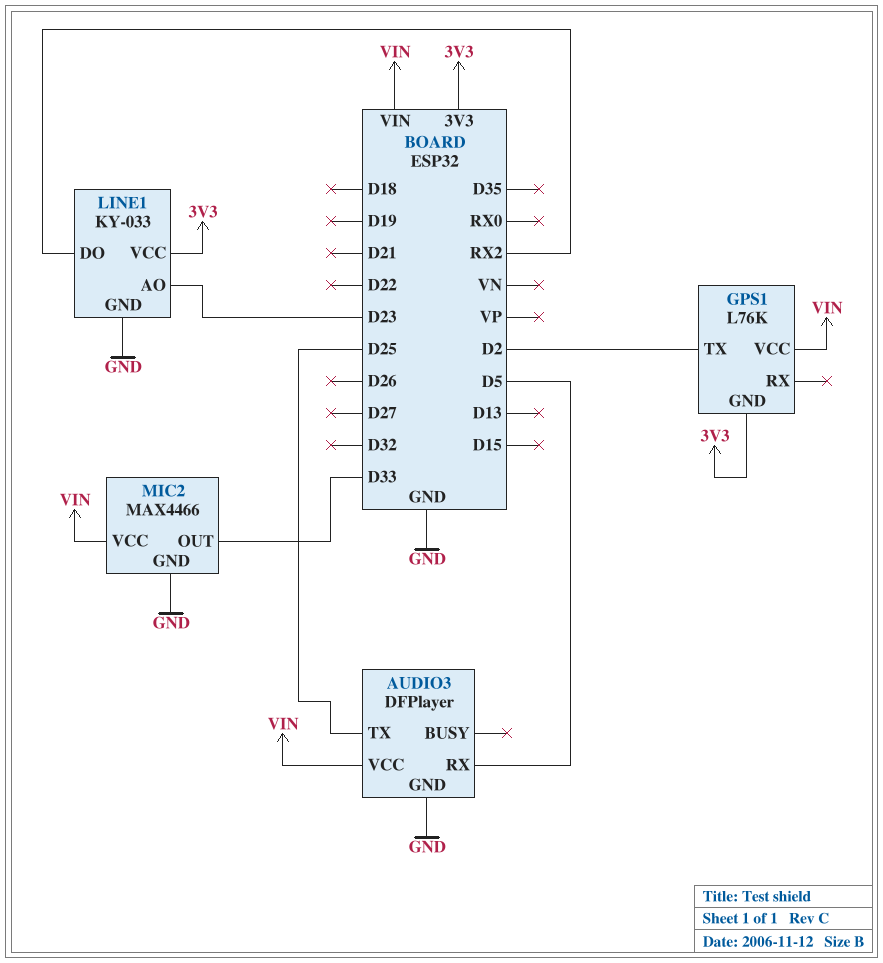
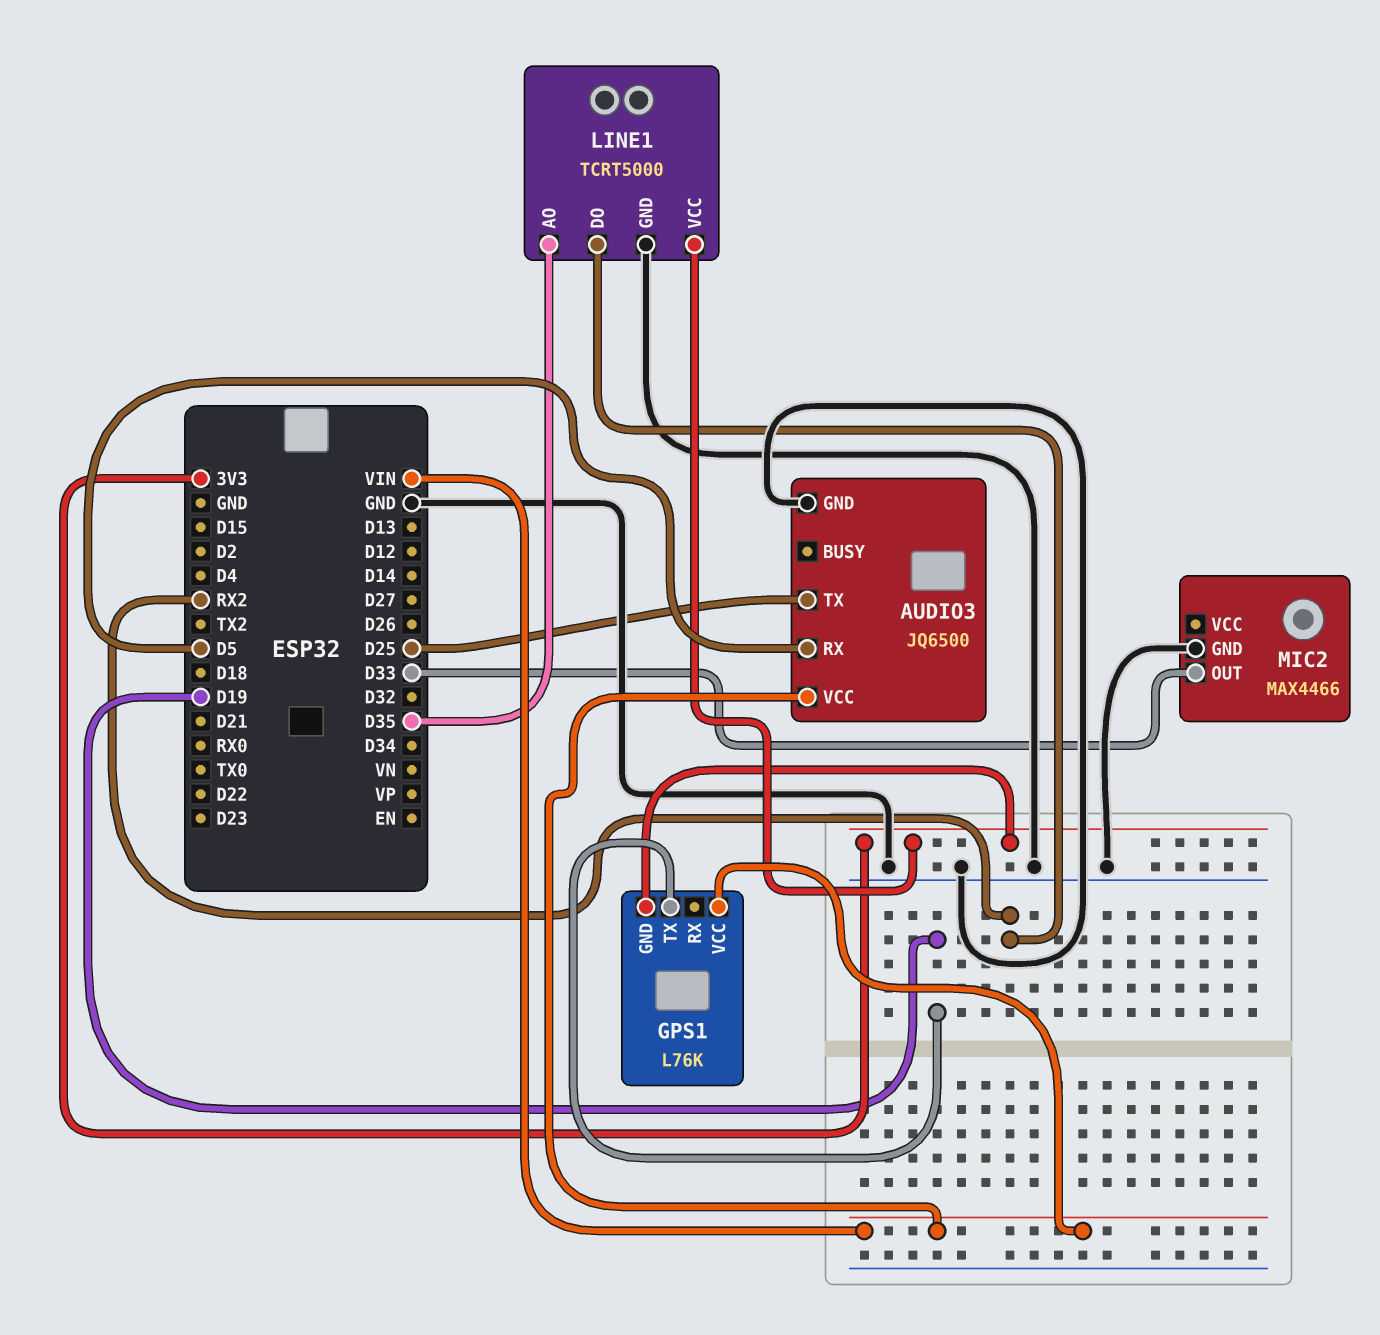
AUDIO3: DFPlayer -> JQ6500
GPS1 pin TX: D2 -> D19
LINE1: KY-033 -> TCRT5000
LINE1 pin AO: D23 -> D35
MIC2 pin VCC: VIN -> none

